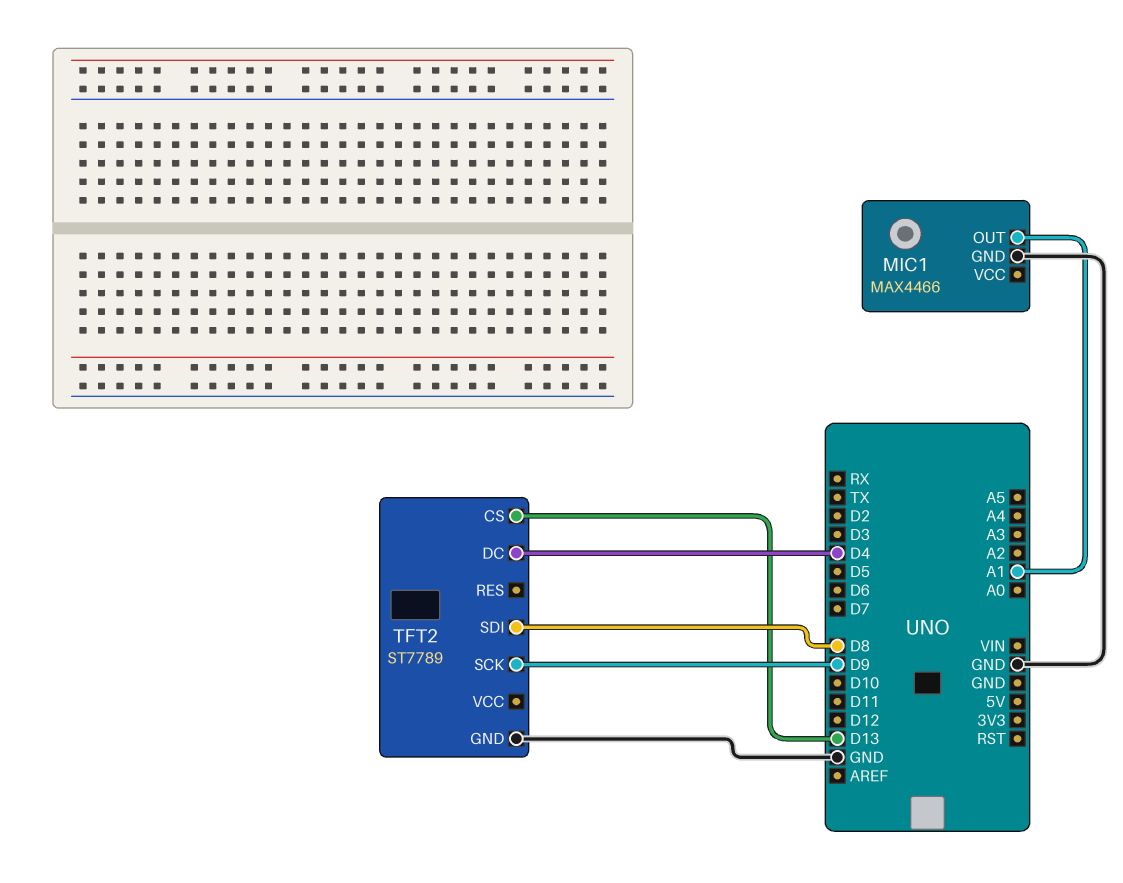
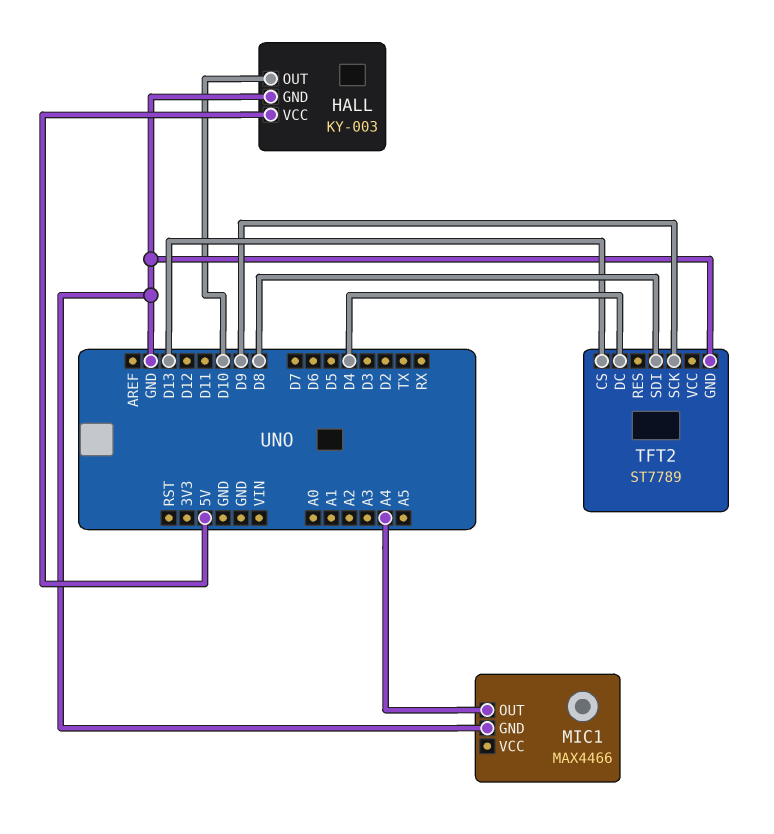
HALL: none -> KY-003
HALL pin GND: none -> GND
HALL pin OUT: none -> D10
HALL pin VCC: none -> 5V
MIC1 pin OUT: A1 -> A4

